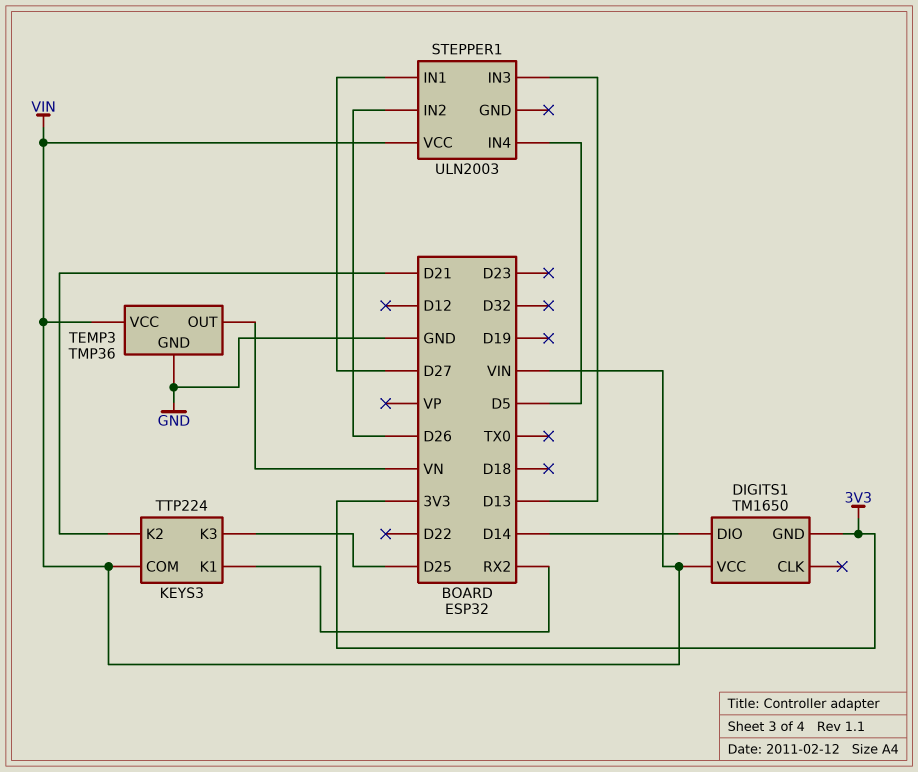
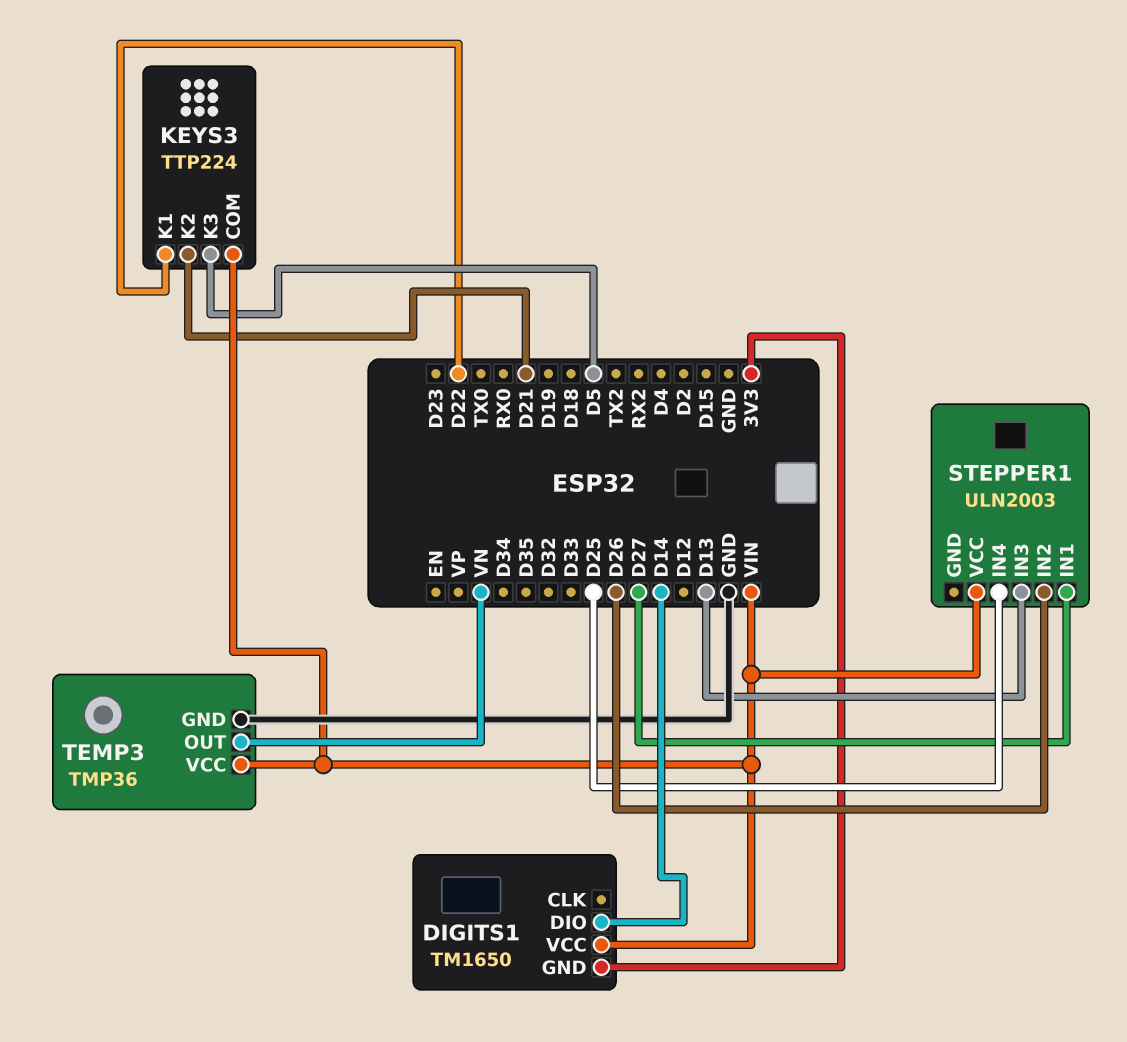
KEYS3 pin K1: RX2 -> D22
KEYS3 pin K3: D25 -> D5
STEPPER1 pin IN4: D5 -> D25

